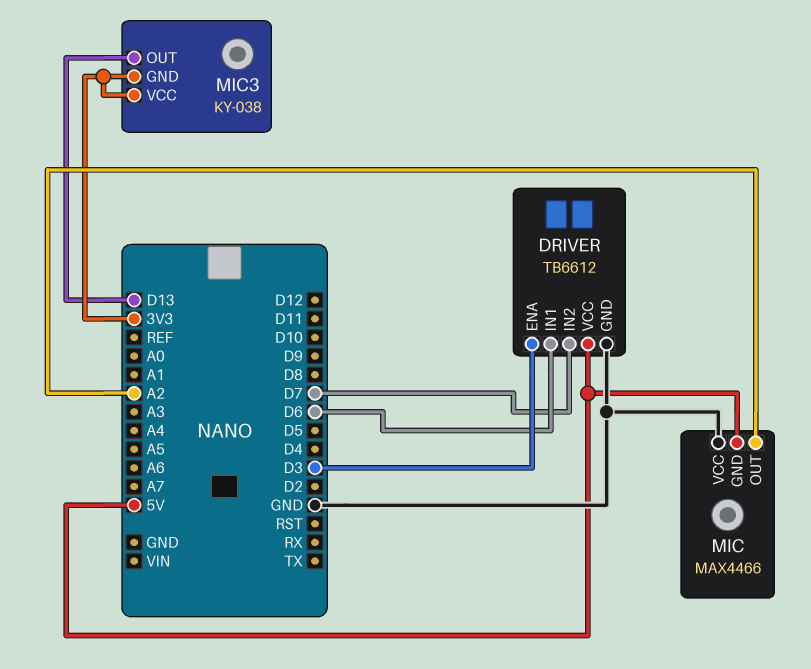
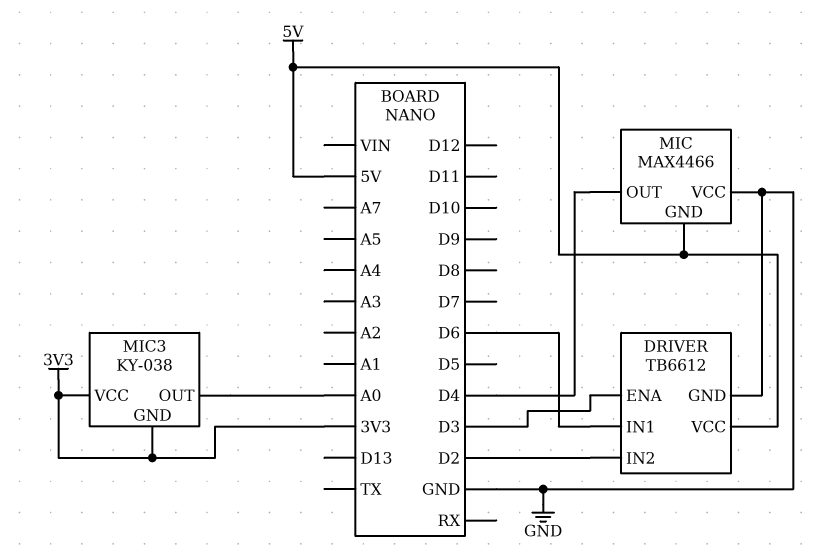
DRIVER pin IN2: D7 -> D2
MIC pin OUT: A2 -> D4
MIC3 pin OUT: D13 -> A0

